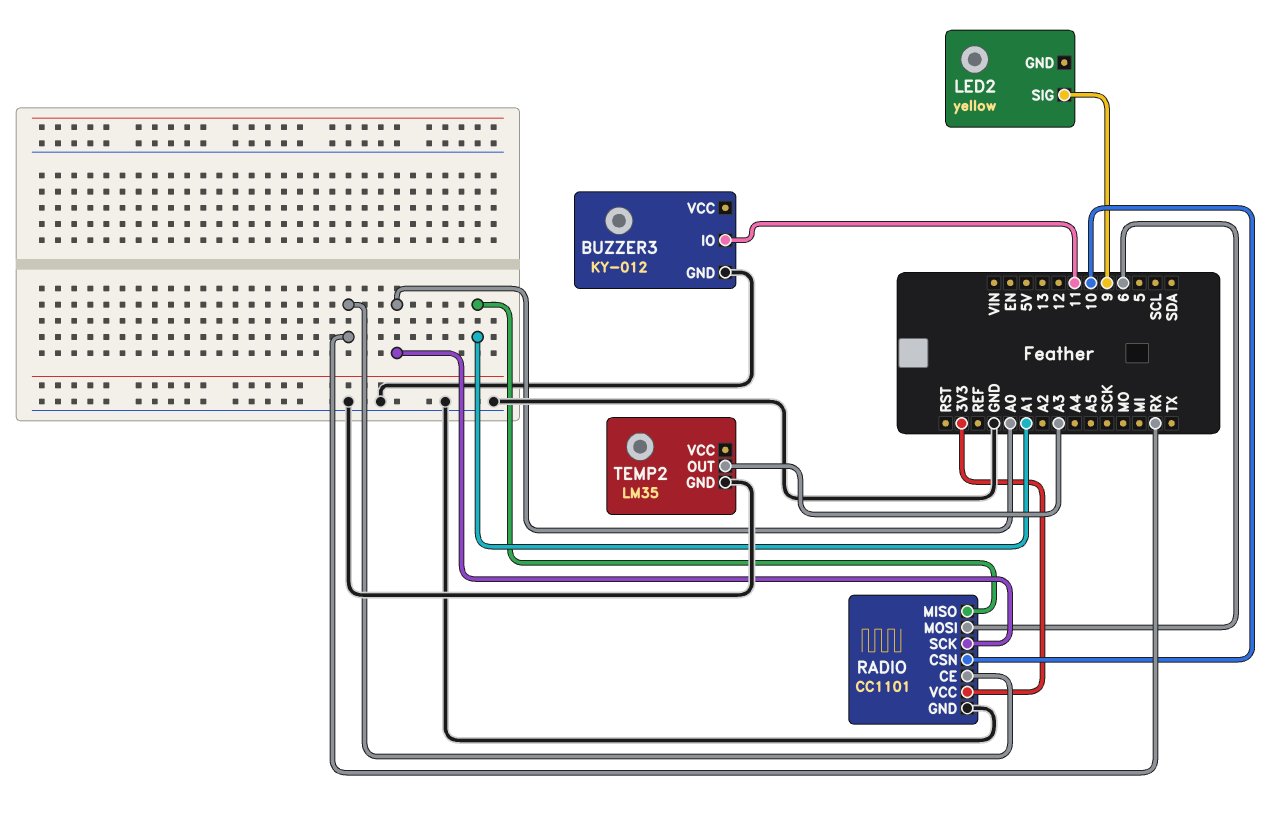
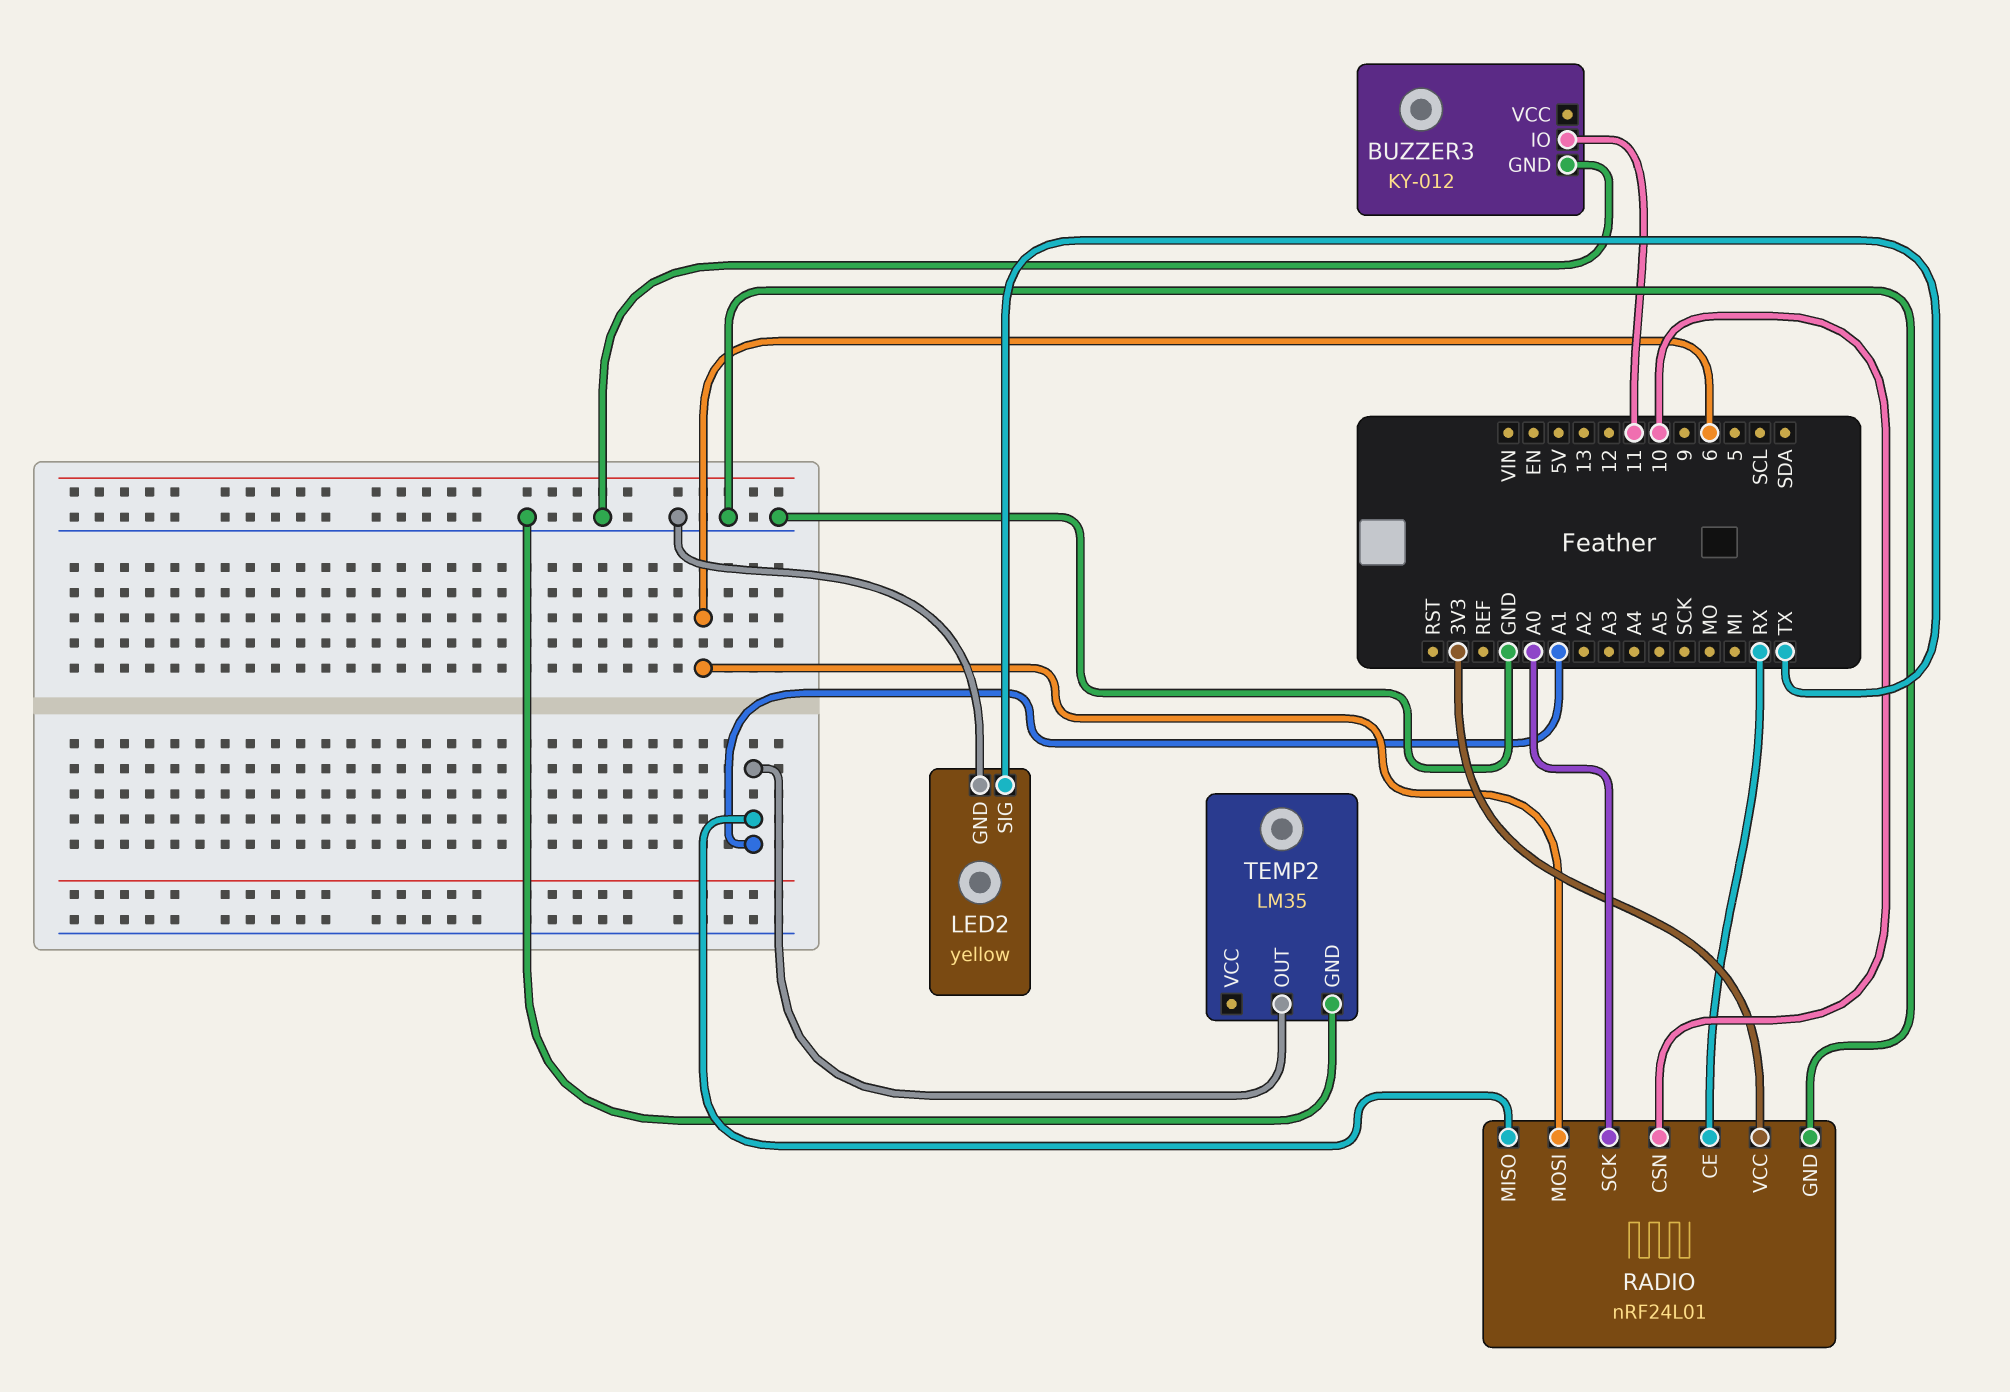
LED2 pin GND: none -> GND
LED2 pin SIG: 9 -> TX
RADIO: CC1101 -> nRF24L01
TEMP2 pin OUT: A3 -> A1

